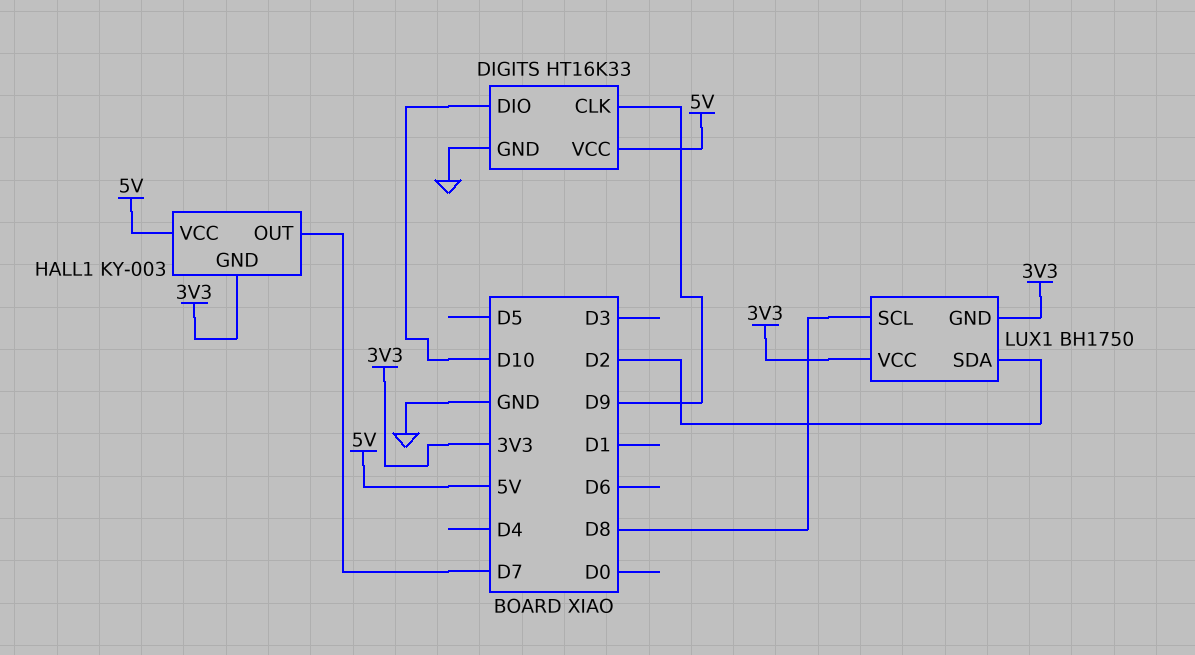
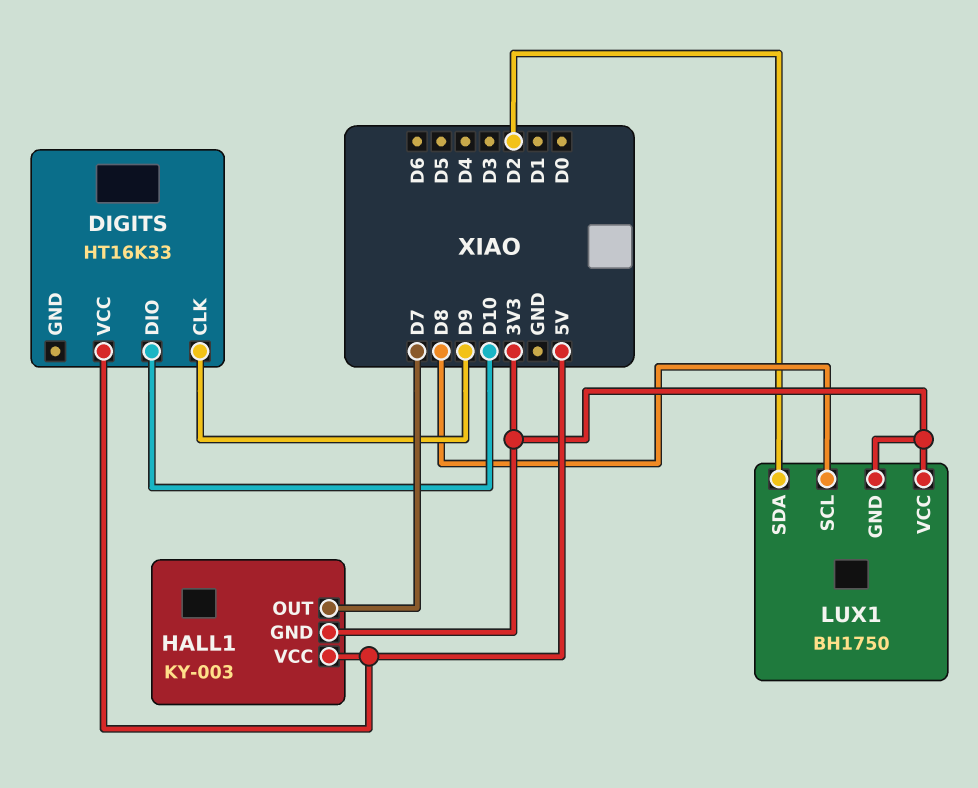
DIGITS pin GND: GND -> none

